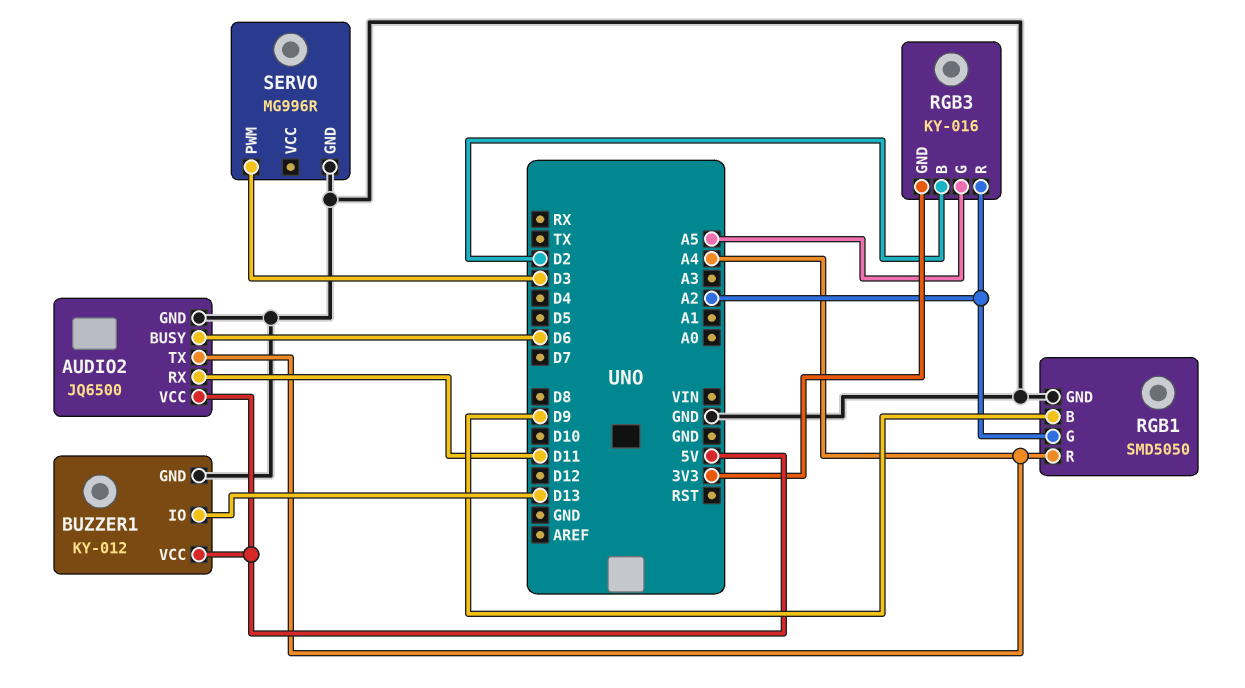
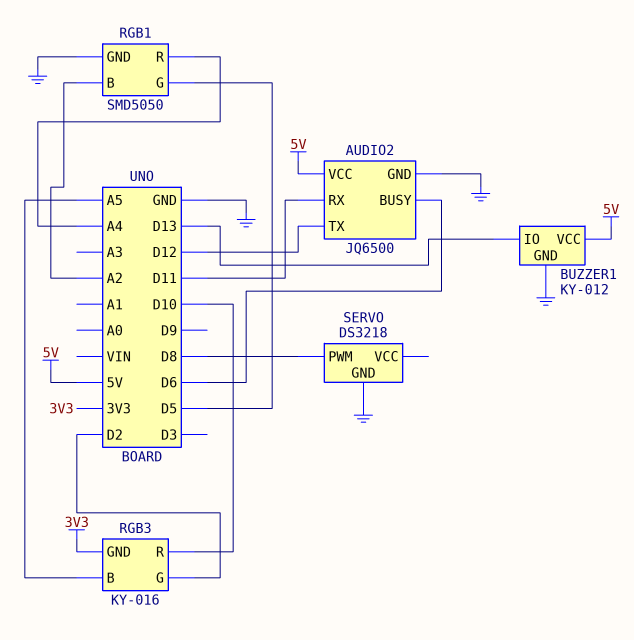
AUDIO2 pin TX: A4 -> D12
RGB1 pin B: D9 -> A2
RGB1 pin G: A2 -> D5
RGB3 pin B: D2 -> A5
RGB3 pin G: A5 -> D2
RGB3 pin R: A2 -> D10
SERVO: MG996R -> DS3218
SERVO pin PWM: D3 -> D8

